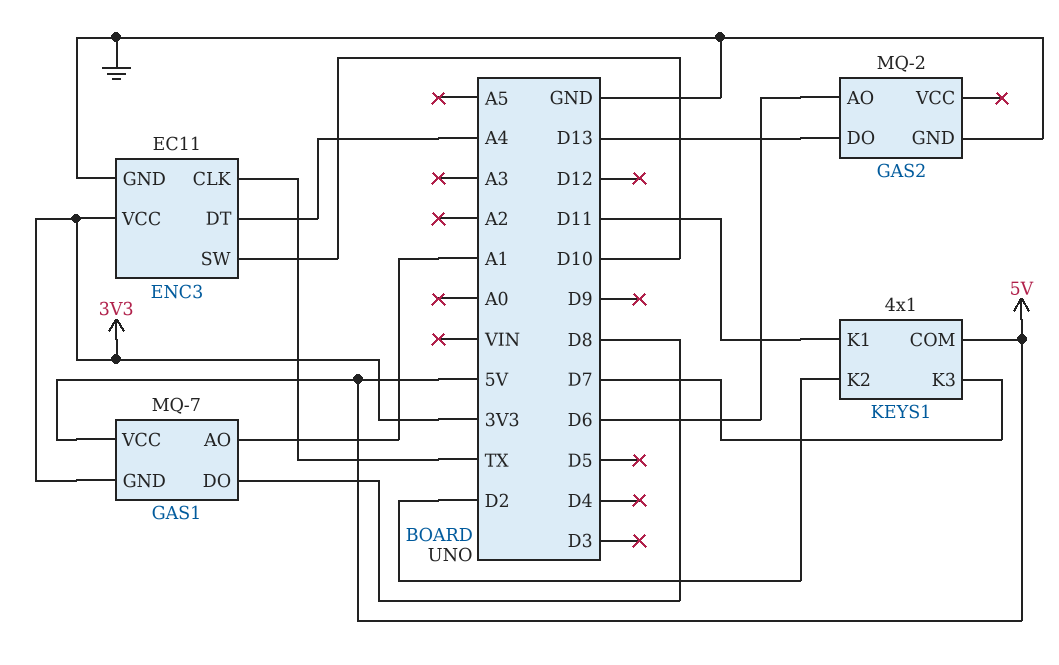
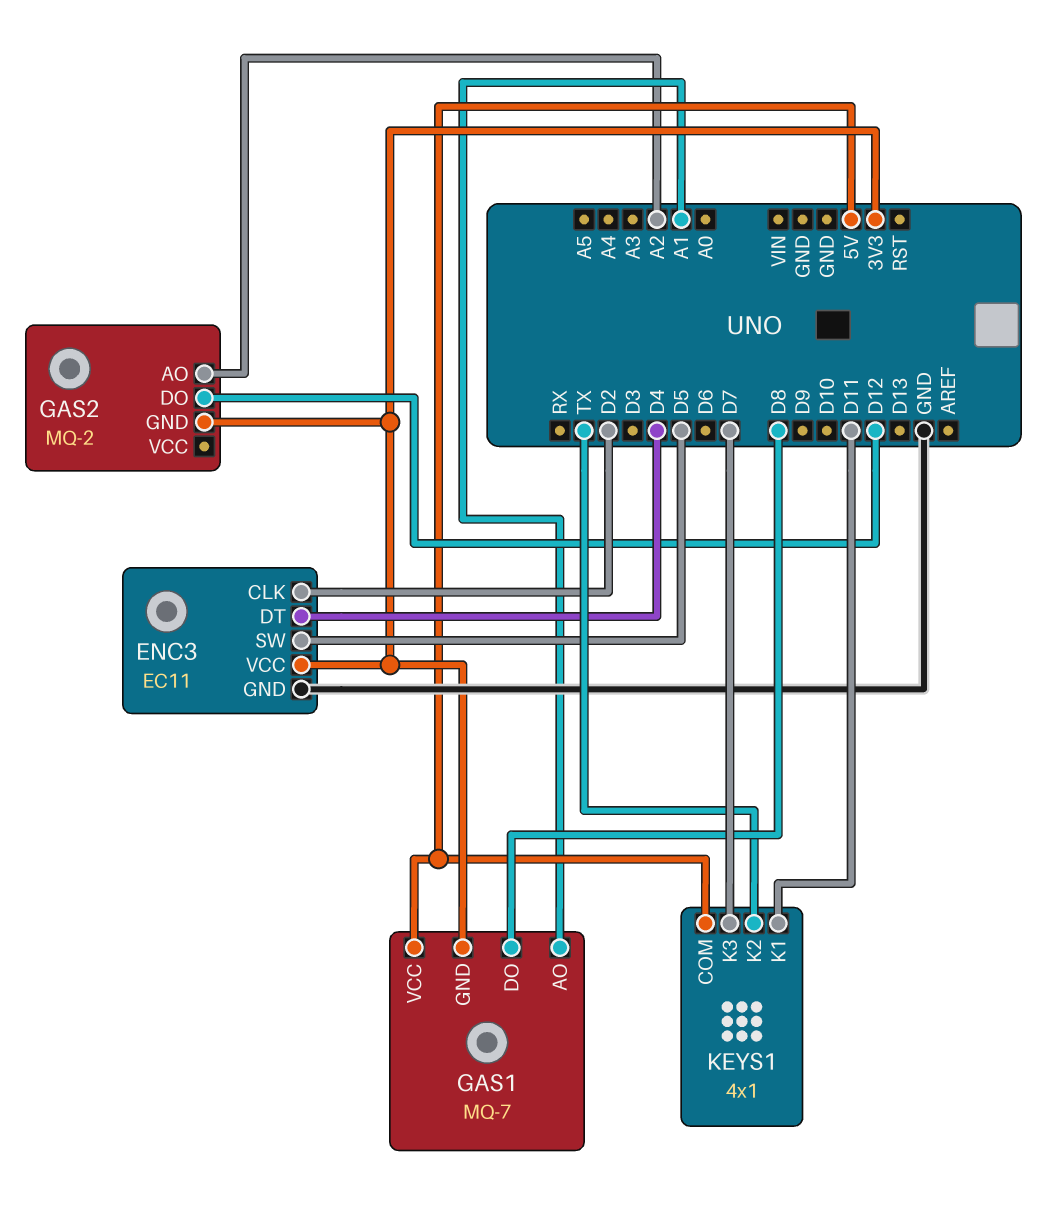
ENC3 pin CLK: TX -> D2
ENC3 pin DT: A4 -> D4
ENC3 pin SW: D10 -> D5
GAS2 pin AO: D6 -> A2
GAS2 pin DO: D13 -> D12
GAS2 pin GND: GND -> 3V3
KEYS1 pin K2: D2 -> TX

